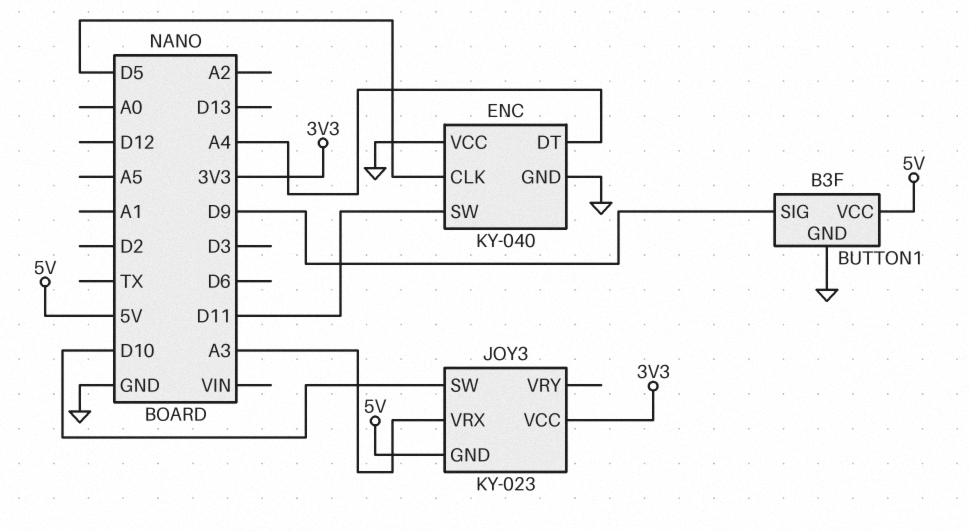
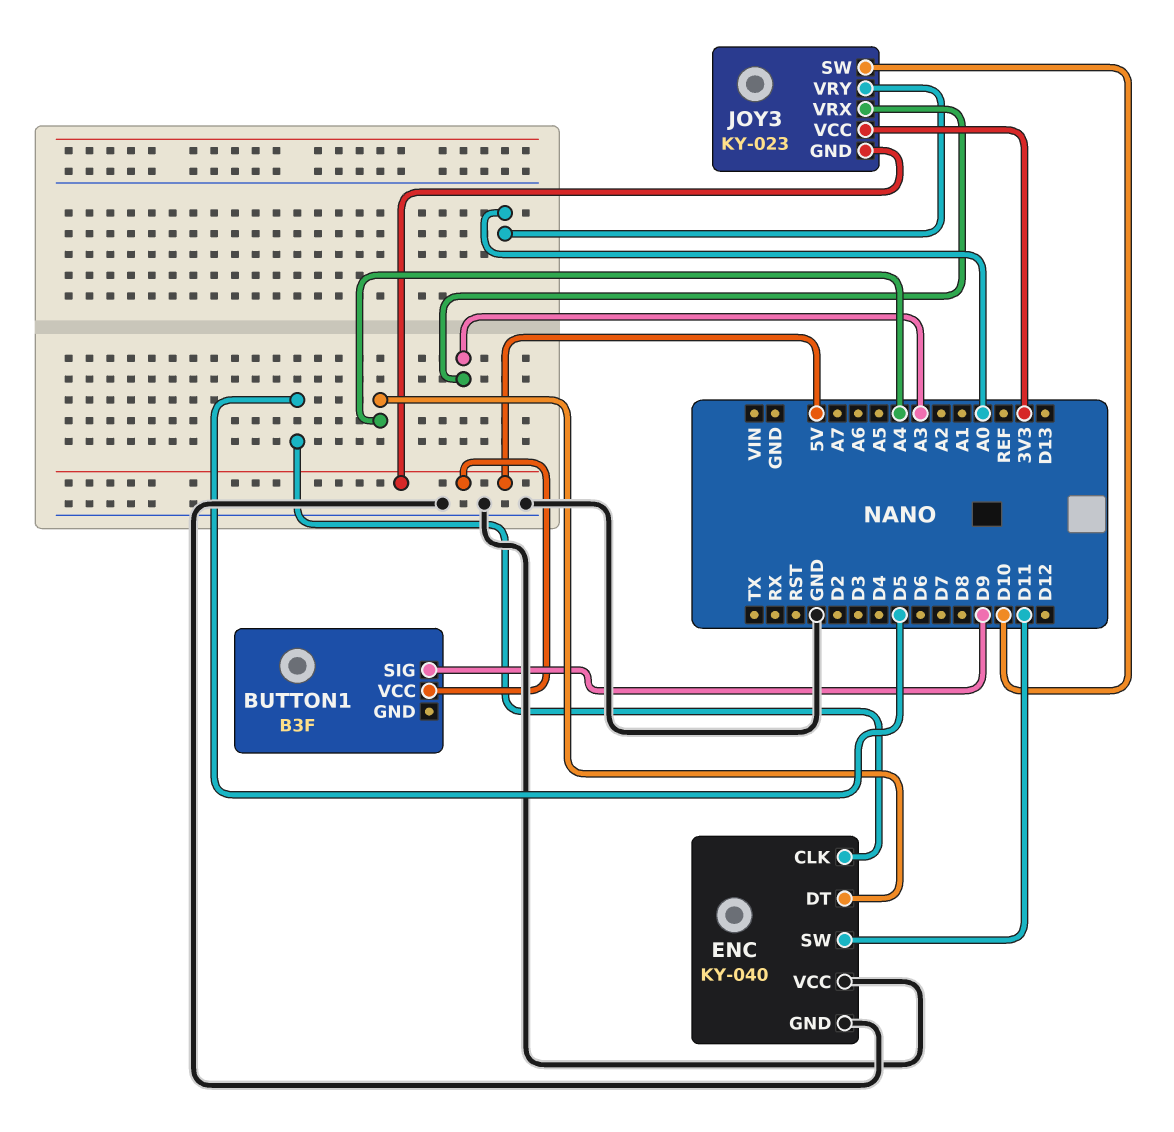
BUTTON1 pin GND: GND -> none
JOY3 pin VRY: none -> A0

